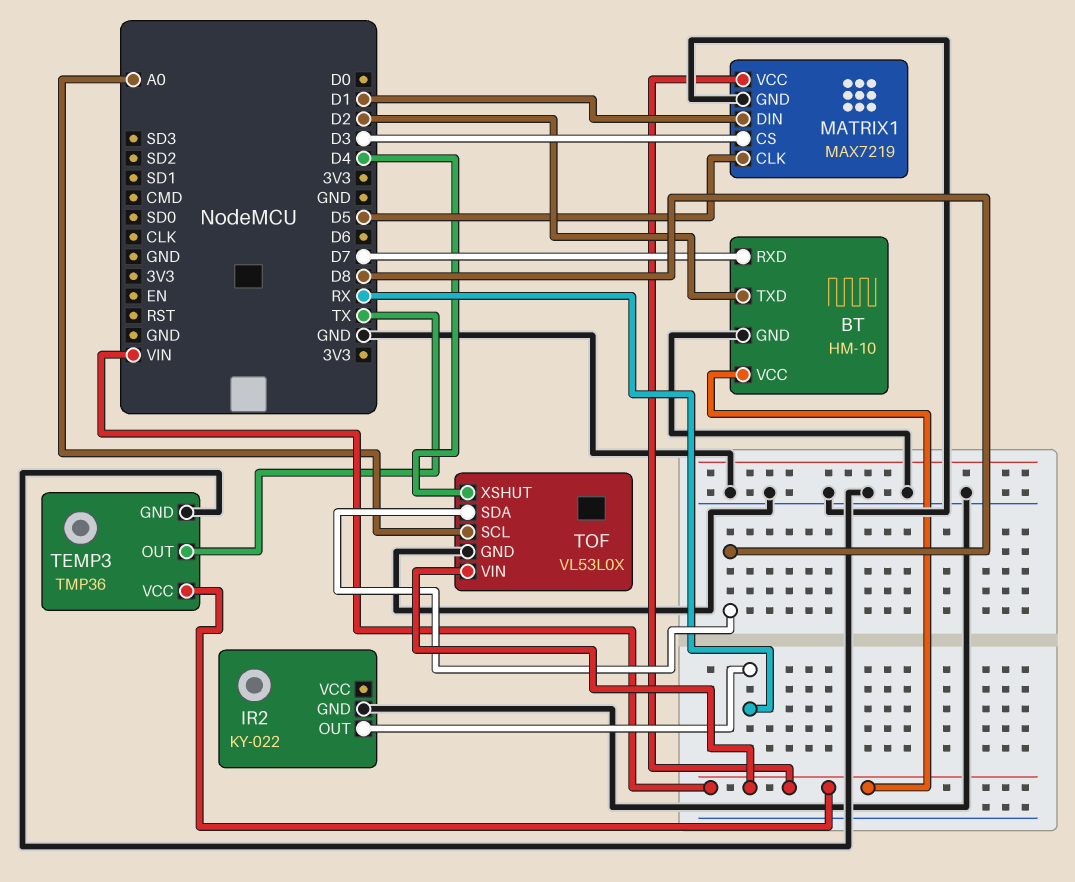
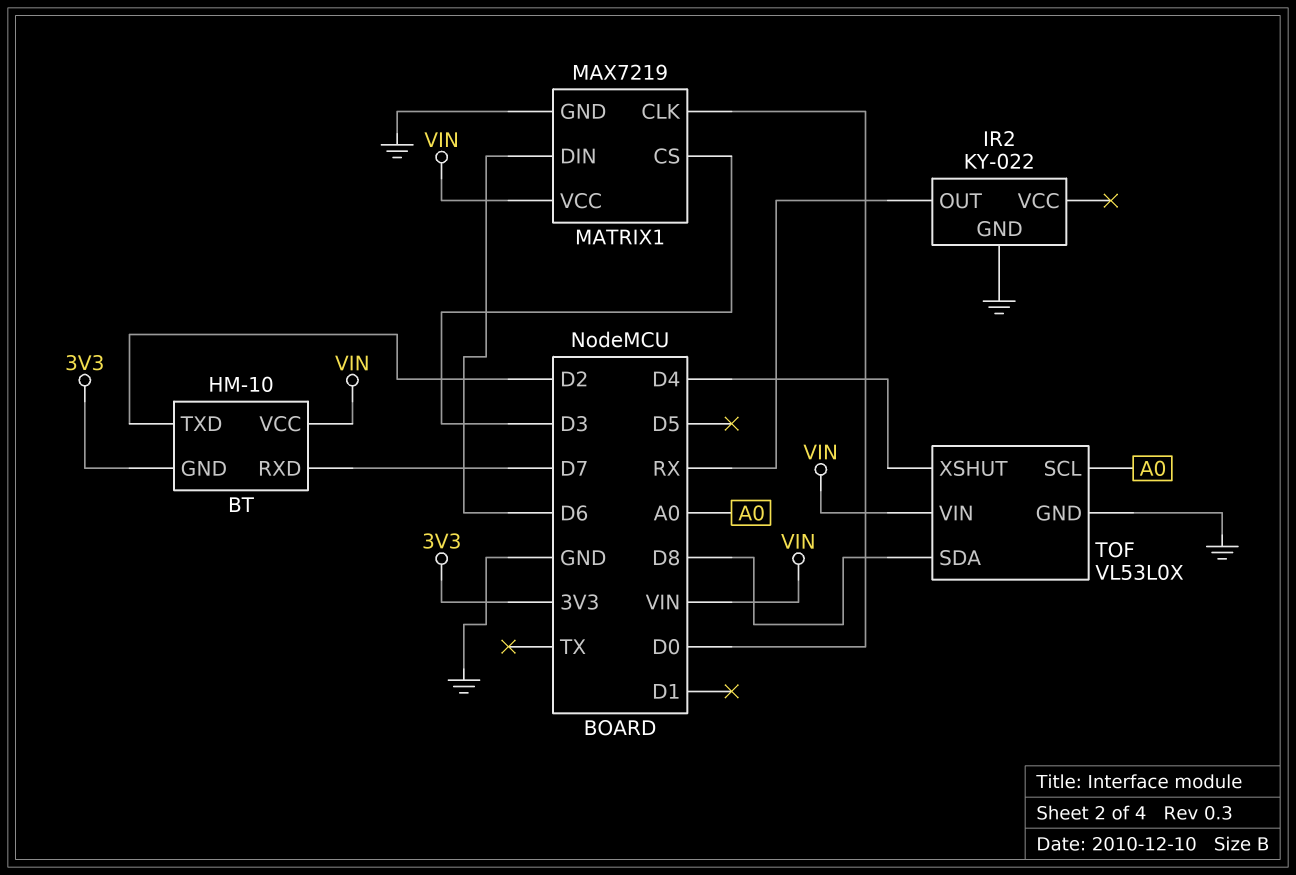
BT pin GND: GND -> 3V3
MATRIX1 pin CLK: D5 -> D0
MATRIX1 pin DIN: D1 -> D6
TEMP3: TMP36 -> none
TEMP3 pin GND: GND -> none
TEMP3 pin OUT: TX -> none
TEMP3 pin VCC: VIN -> none

